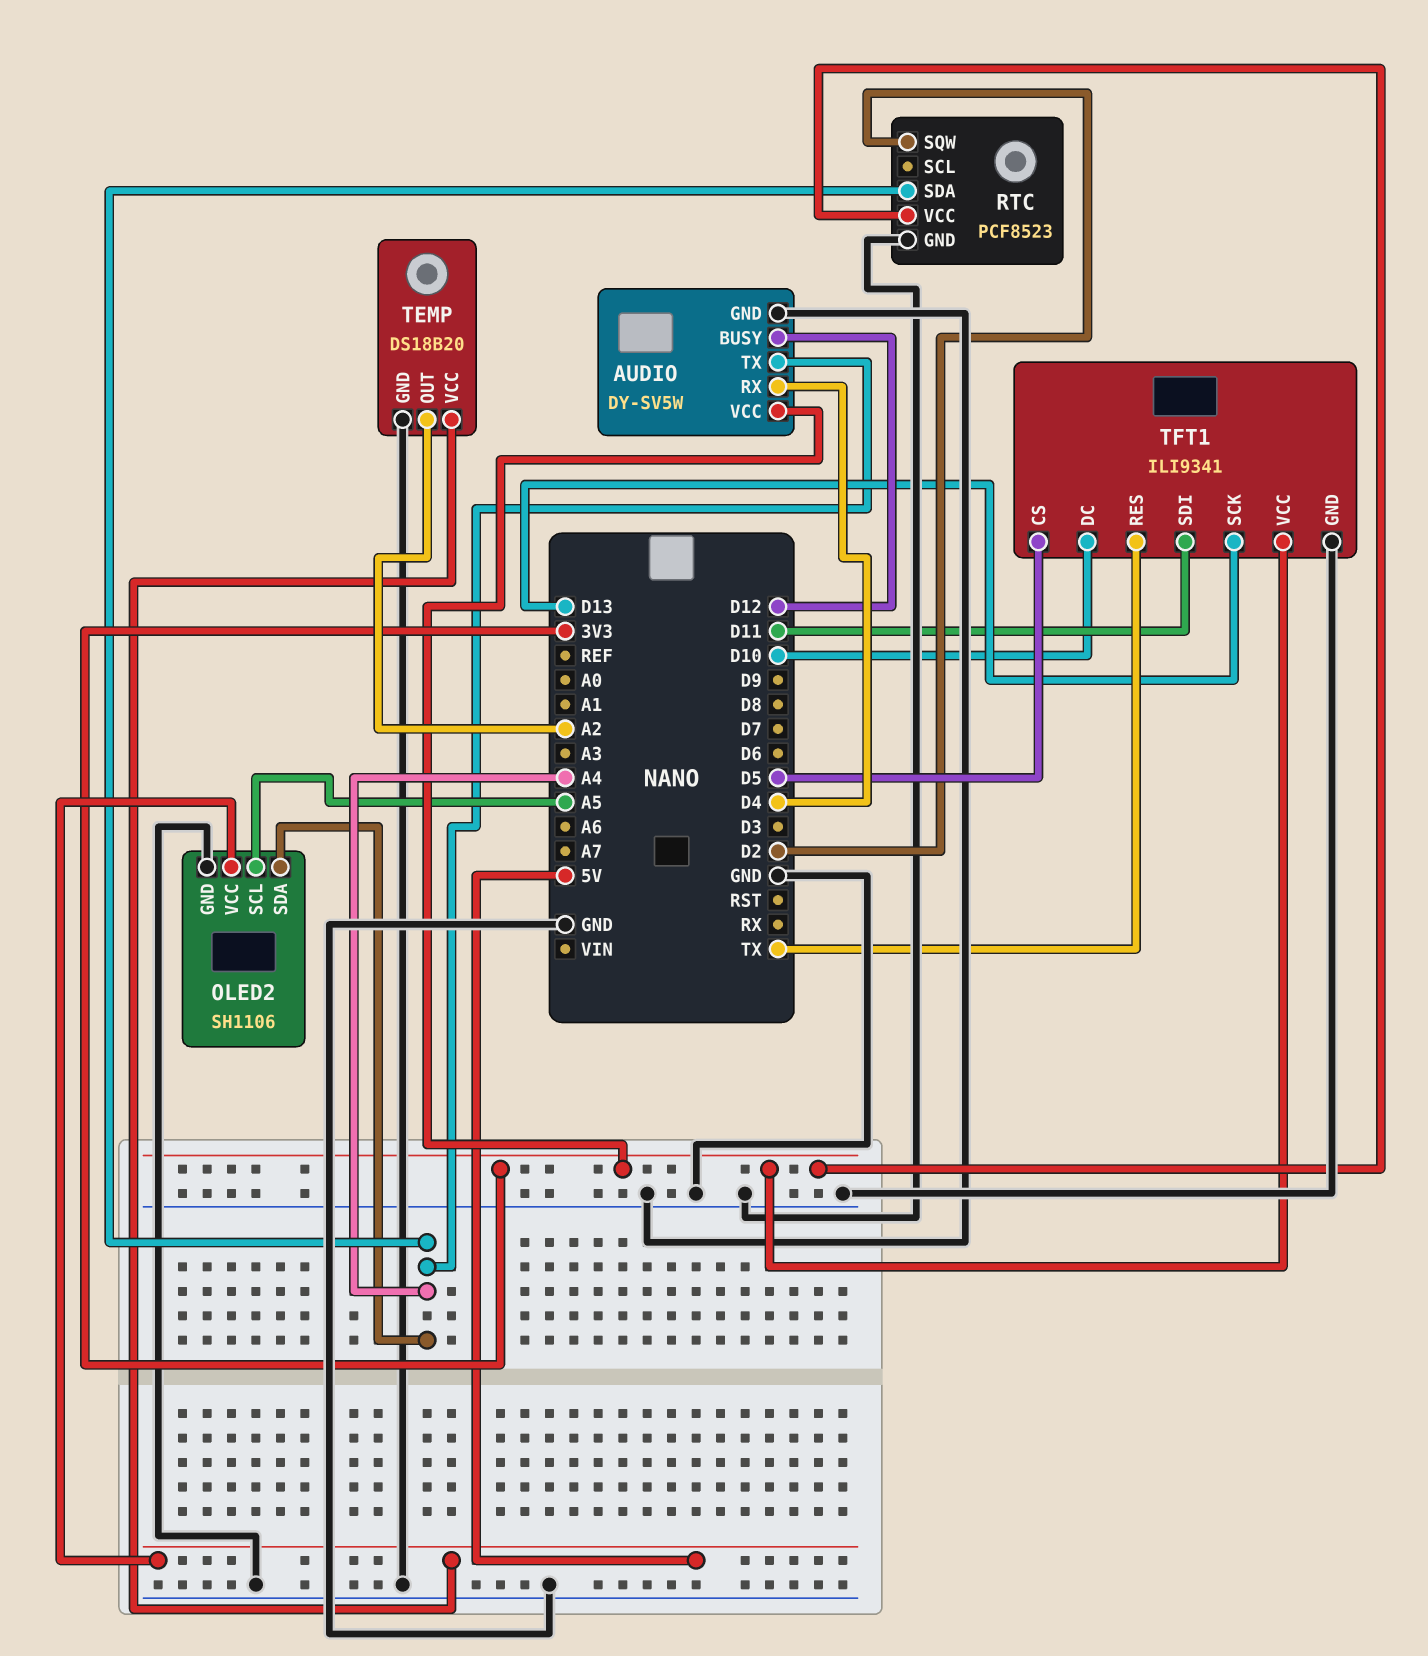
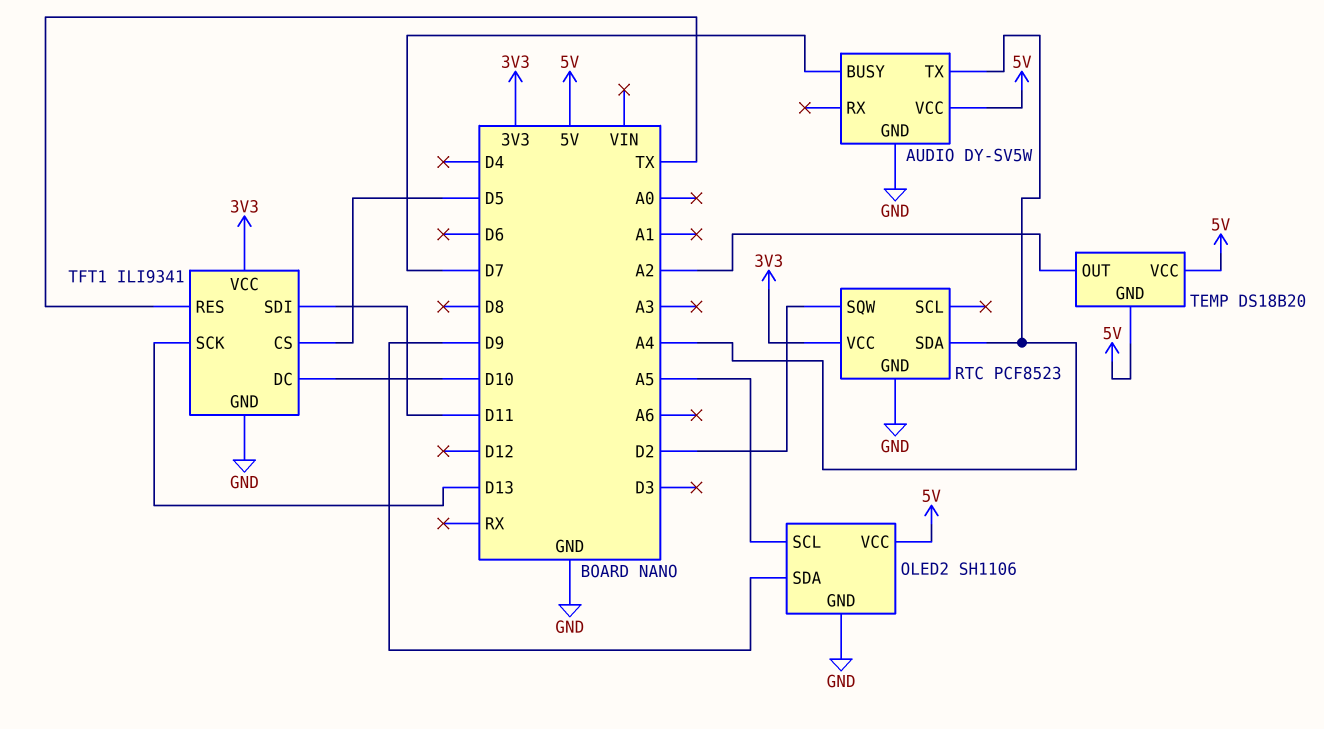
AUDIO pin BUSY: D12 -> D7
AUDIO pin RX: D4 -> none
AUDIO pin VCC: 3V3 -> 5V
OLED2 pin SDA: A4 -> D9
TEMP pin GND: GND -> 5V

